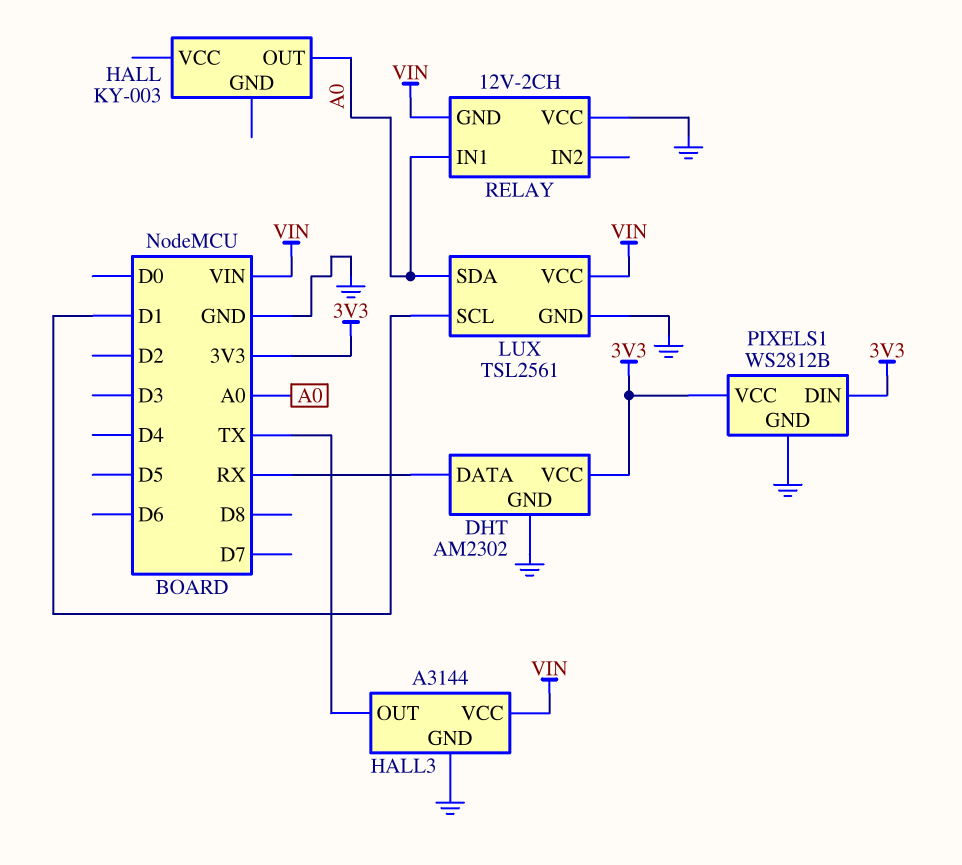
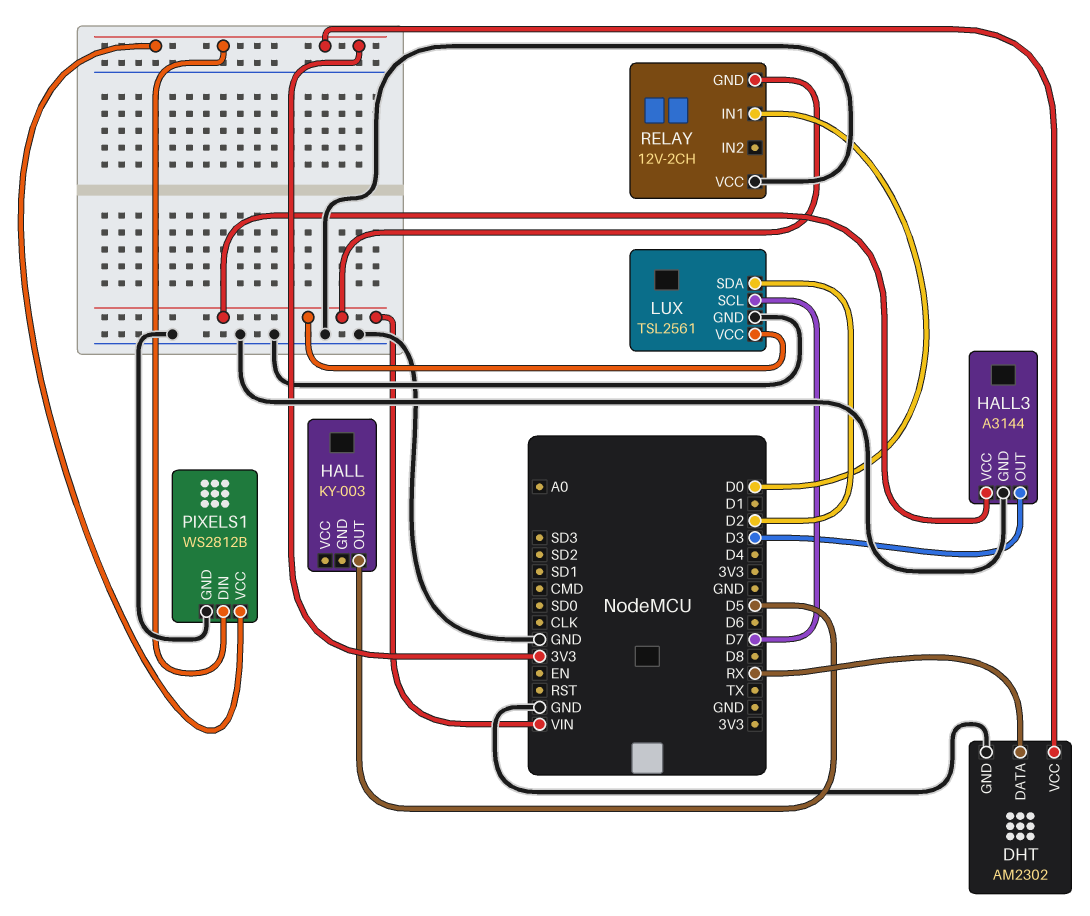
HALL pin OUT: A0 -> D5
HALL3 pin OUT: TX -> D3
LUX pin SCL: D1 -> D7
LUX pin SDA: A0 -> D2
RELAY pin IN1: A0 -> D0

